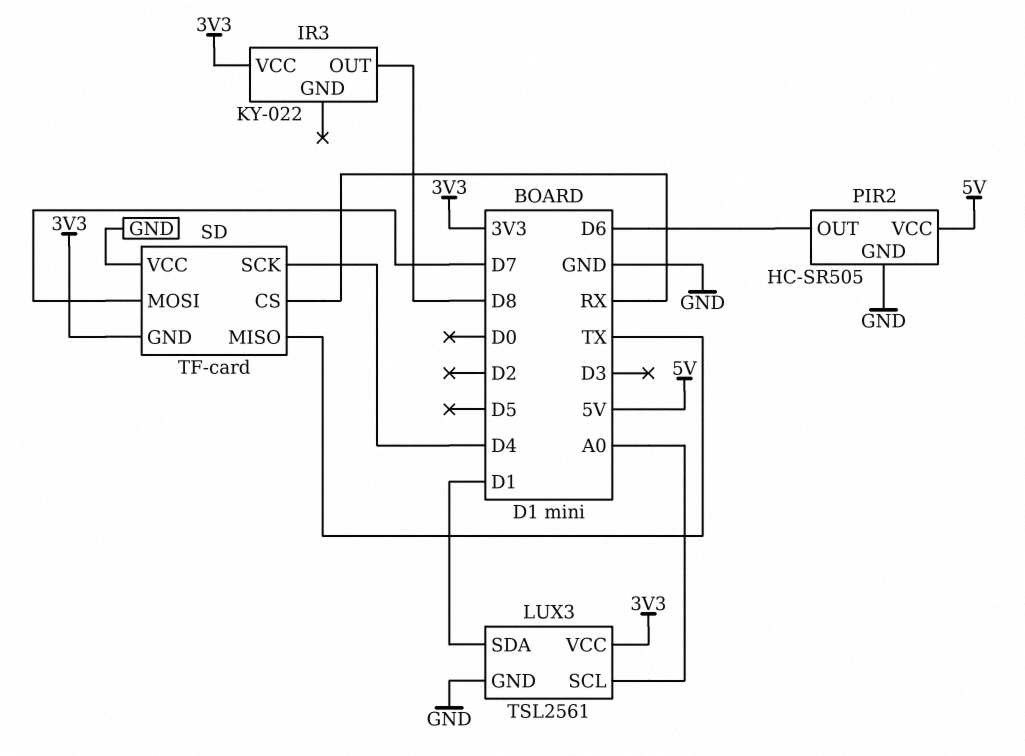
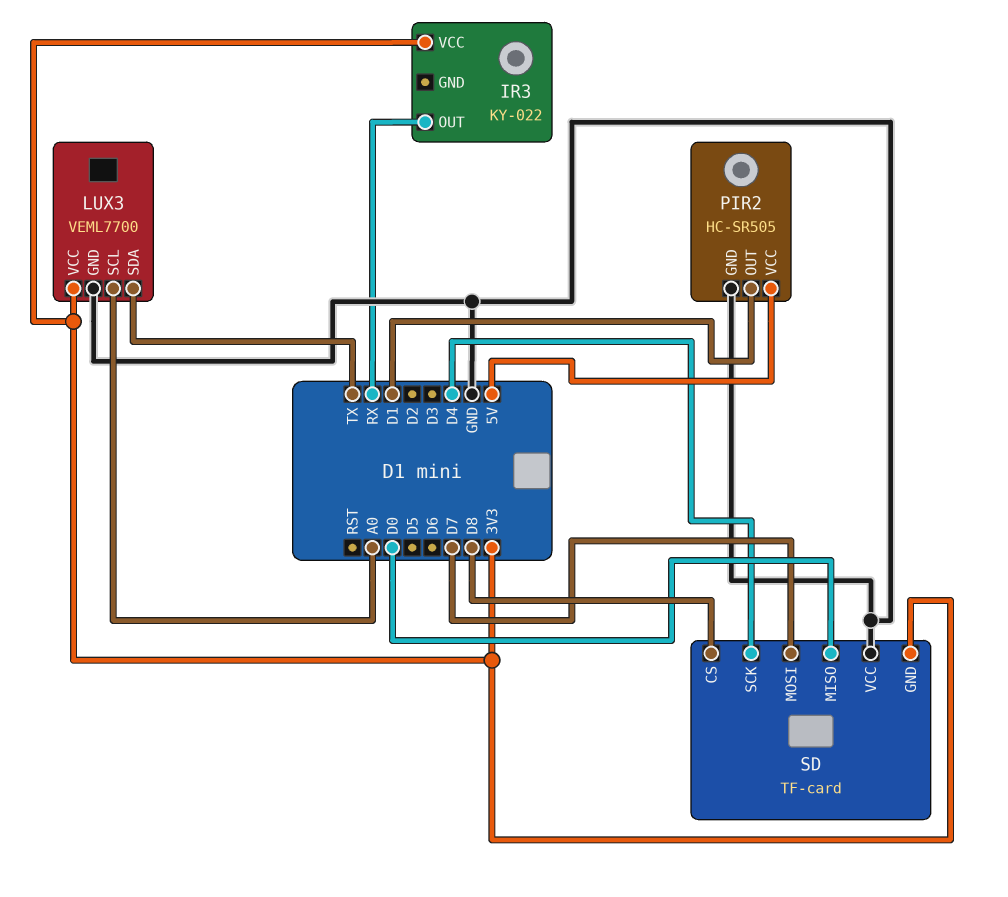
IR3 pin OUT: D8 -> RX
LUX3: TSL2561 -> VEML7700
LUX3 pin SDA: D1 -> TX
PIR2 pin OUT: D6 -> D1
SD pin CS: RX -> D8
SD pin MISO: TX -> D0

